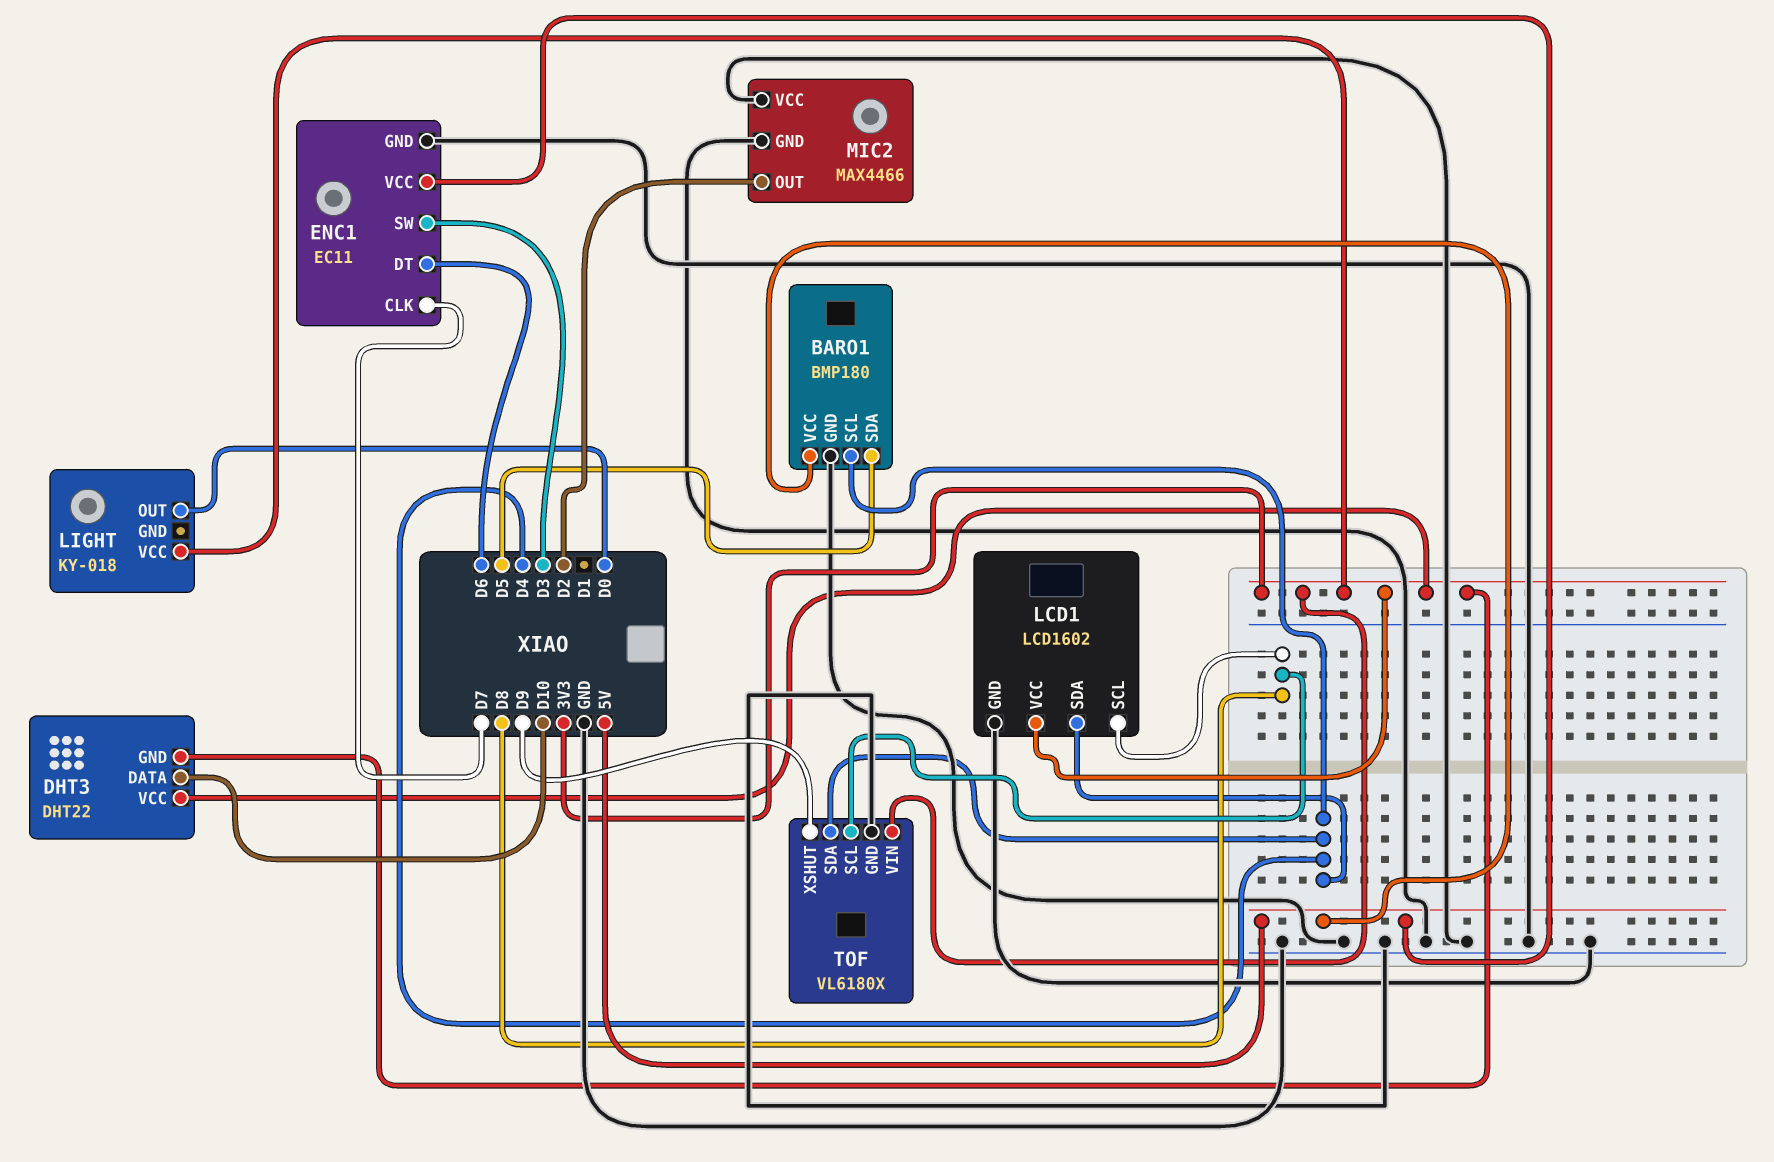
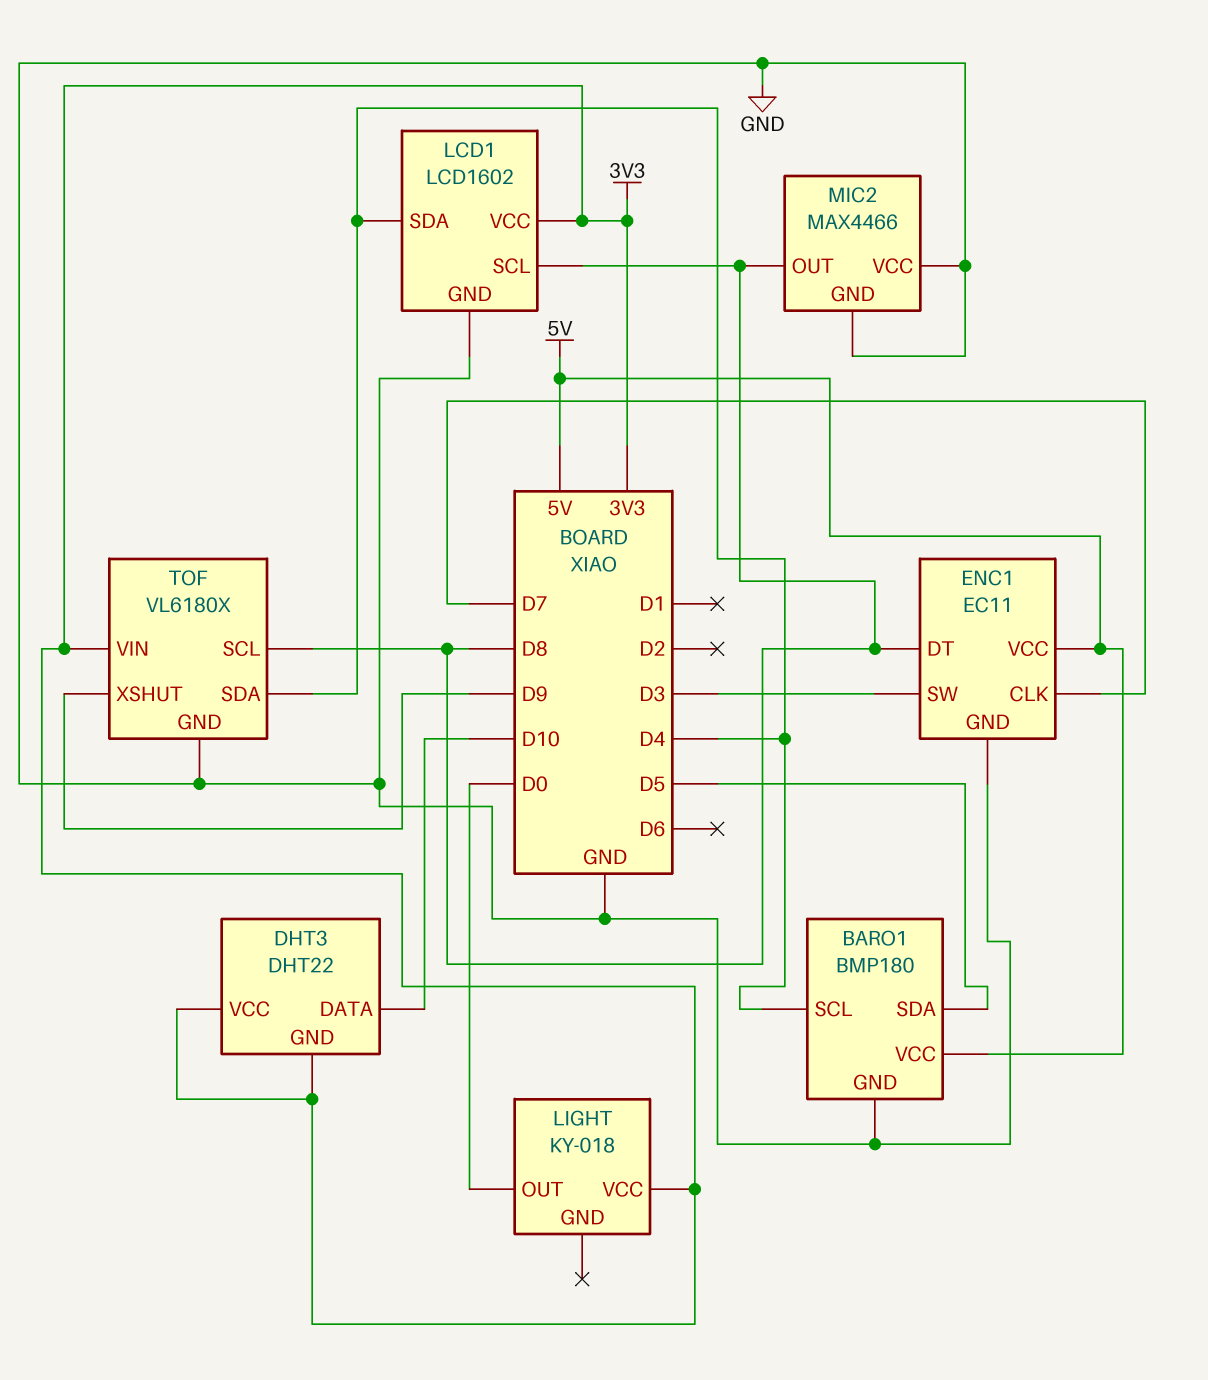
ENC1 pin DT: D6 -> D8
MIC2 pin OUT: D2 -> D8

